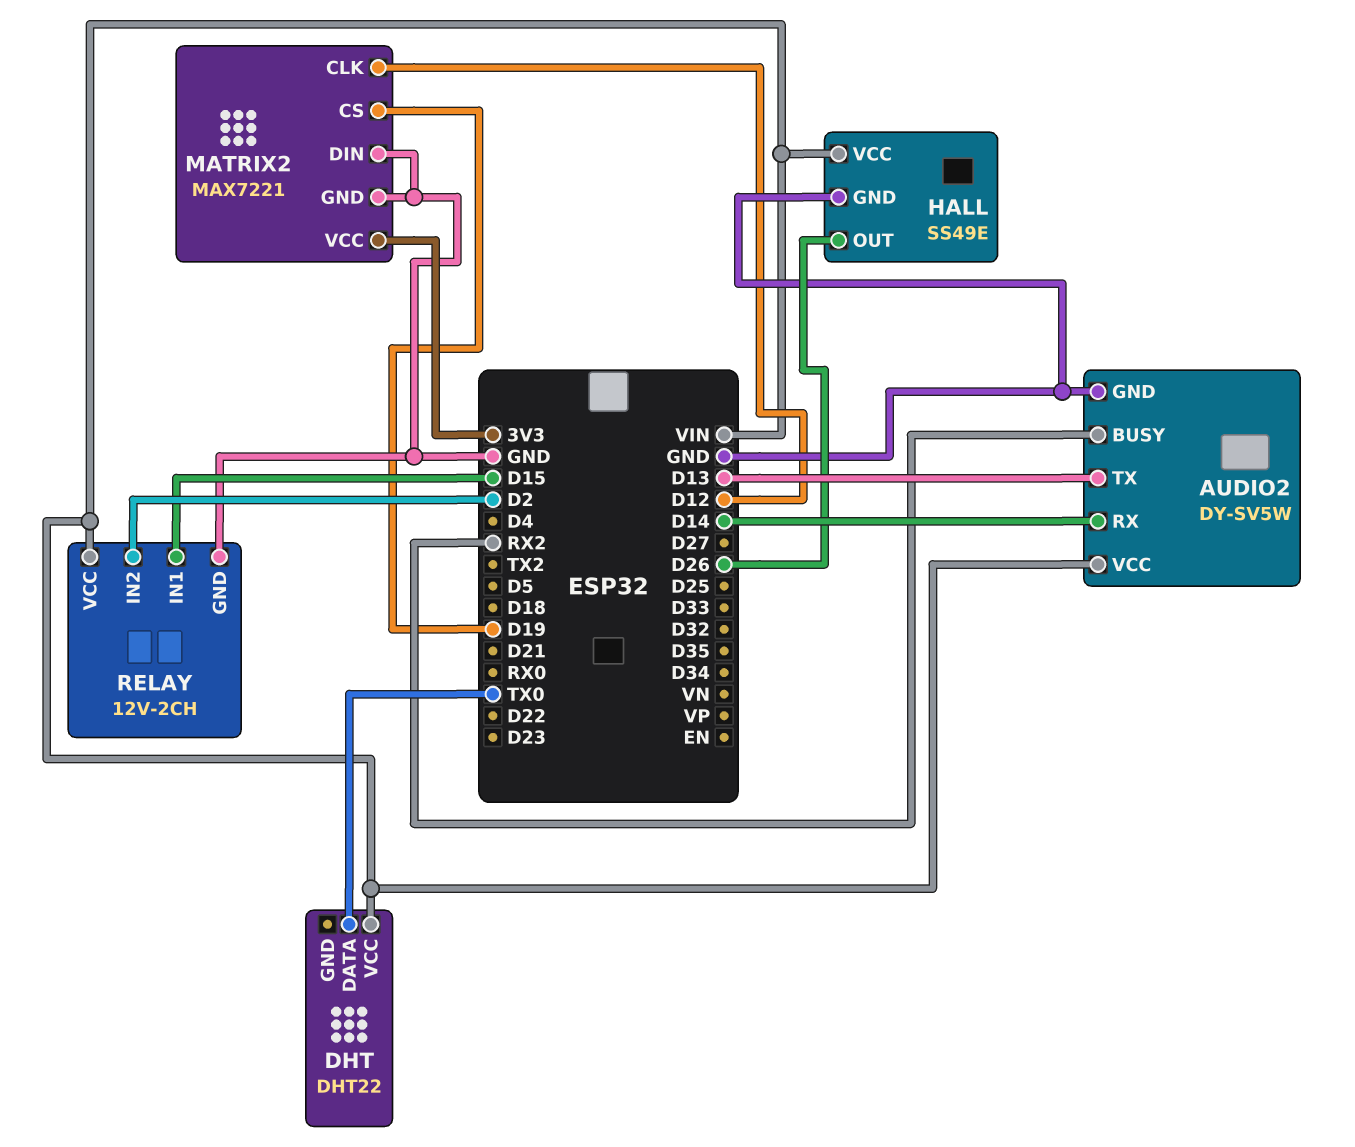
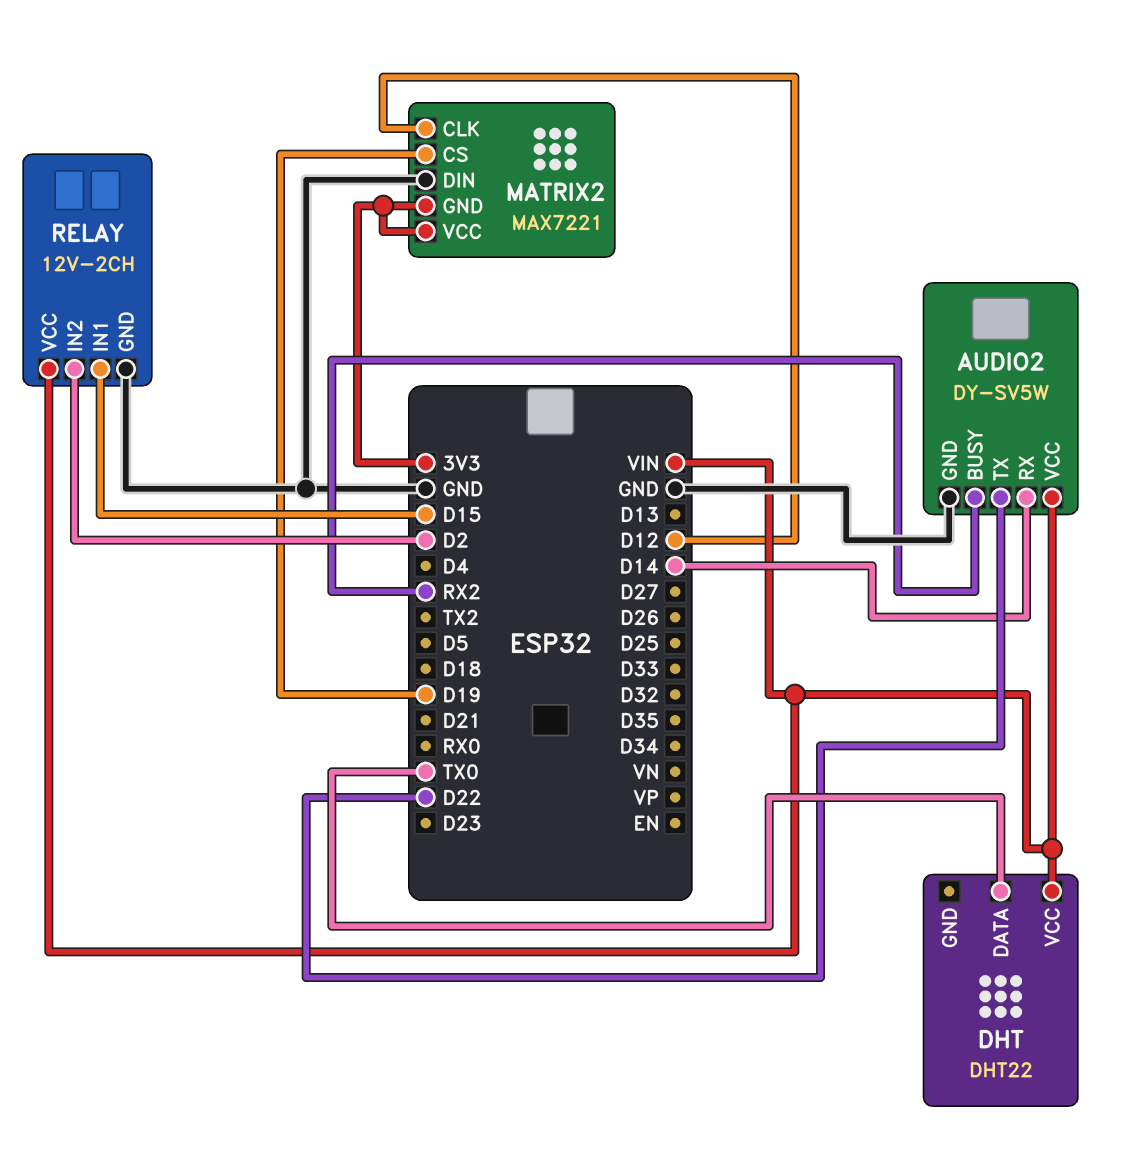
AUDIO2 pin TX: D13 -> D22
HALL: SS49E -> none
HALL pin GND: GND -> none
HALL pin OUT: D26 -> none
HALL pin VCC: VIN -> none
MATRIX2 pin GND: GND -> 3V3

